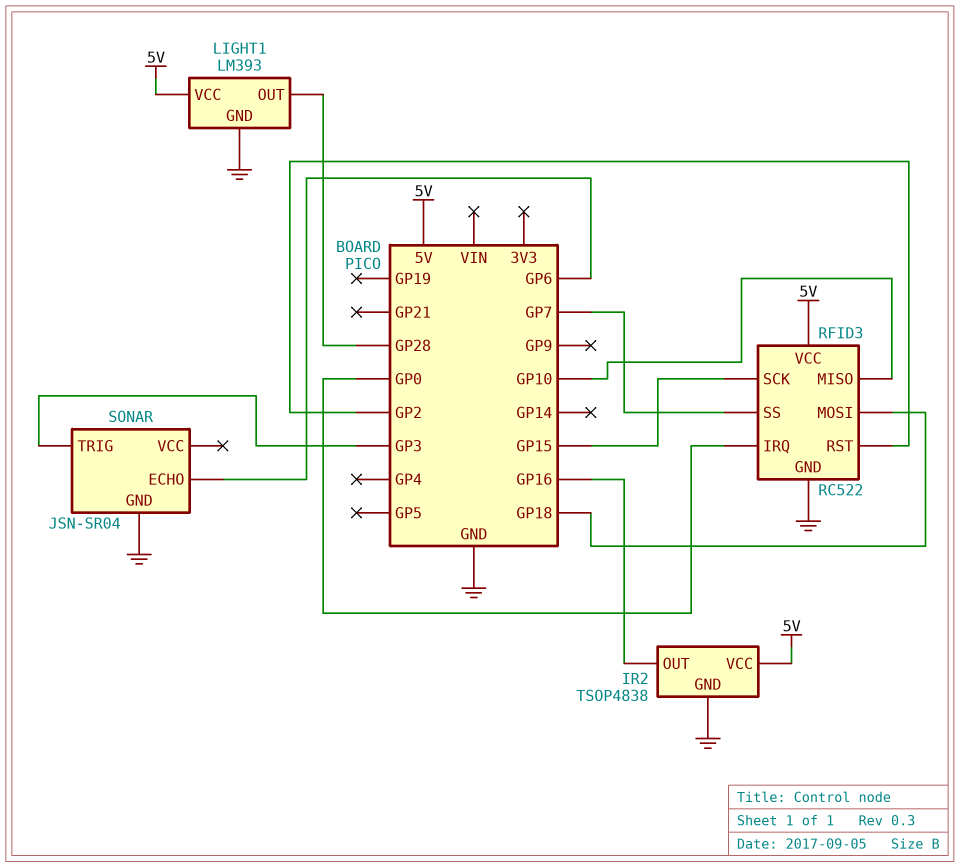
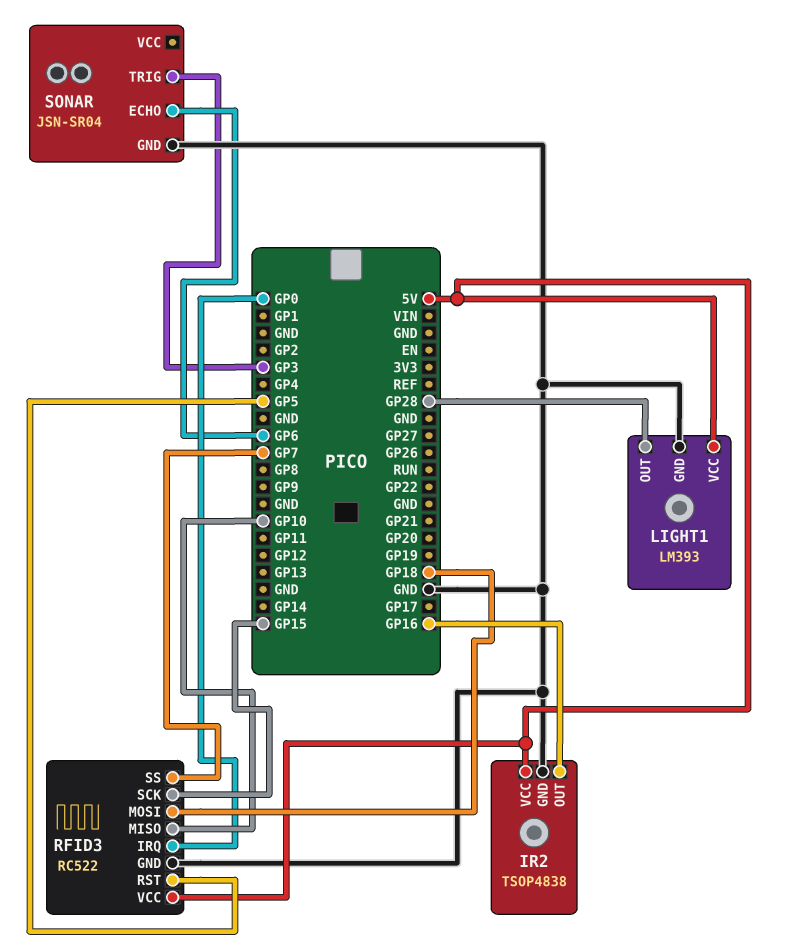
RFID3 pin RST: GP2 -> GP5

